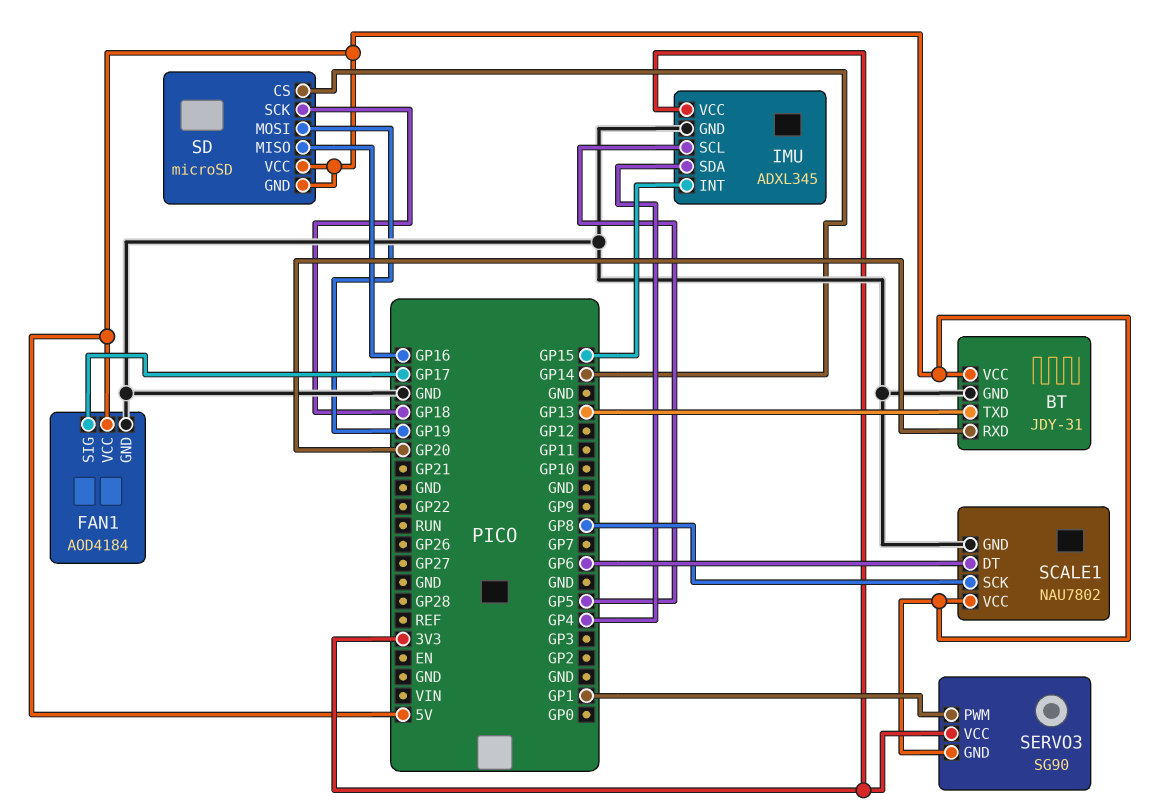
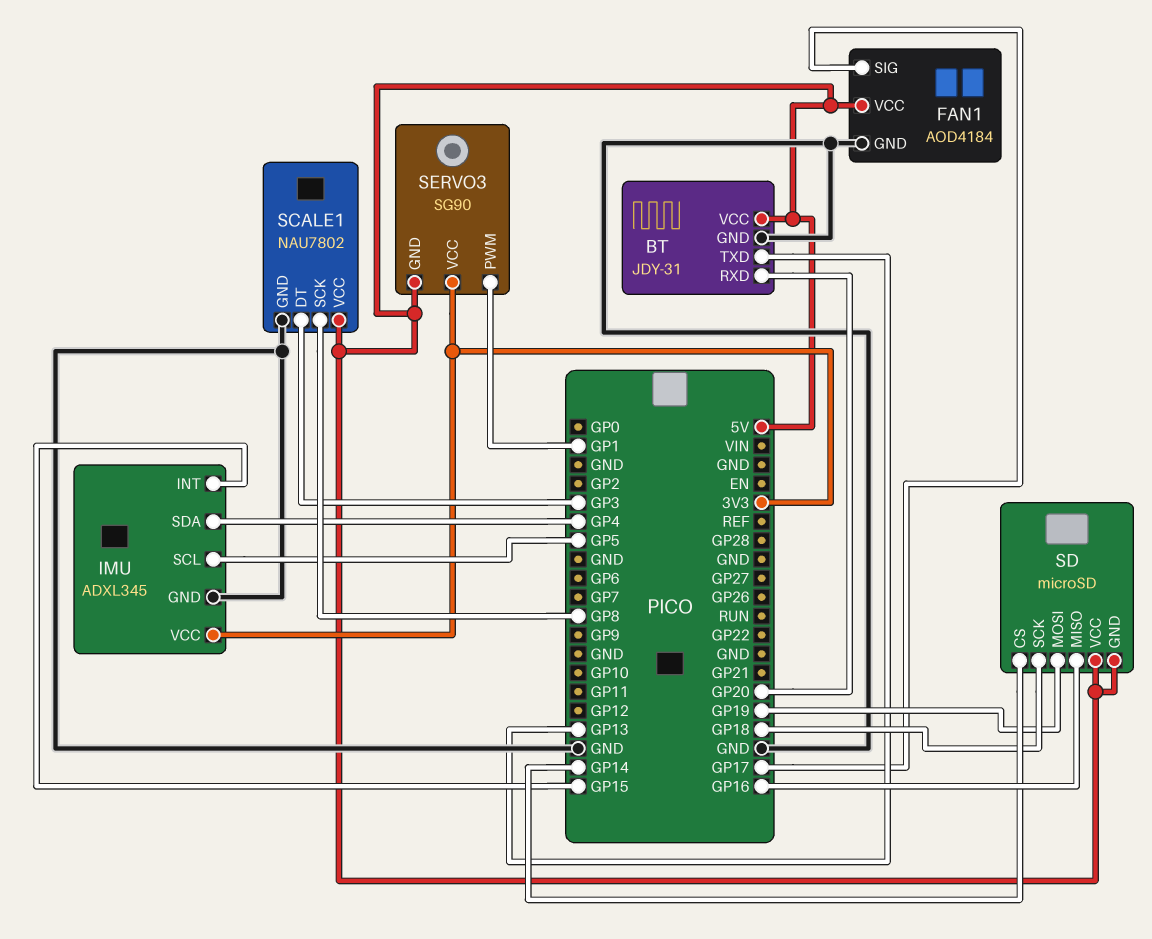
SCALE1 pin DT: GP6 -> GP3

